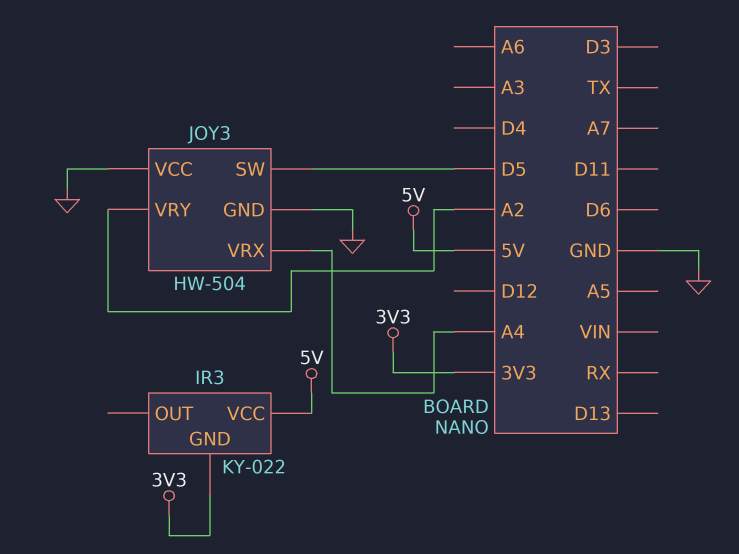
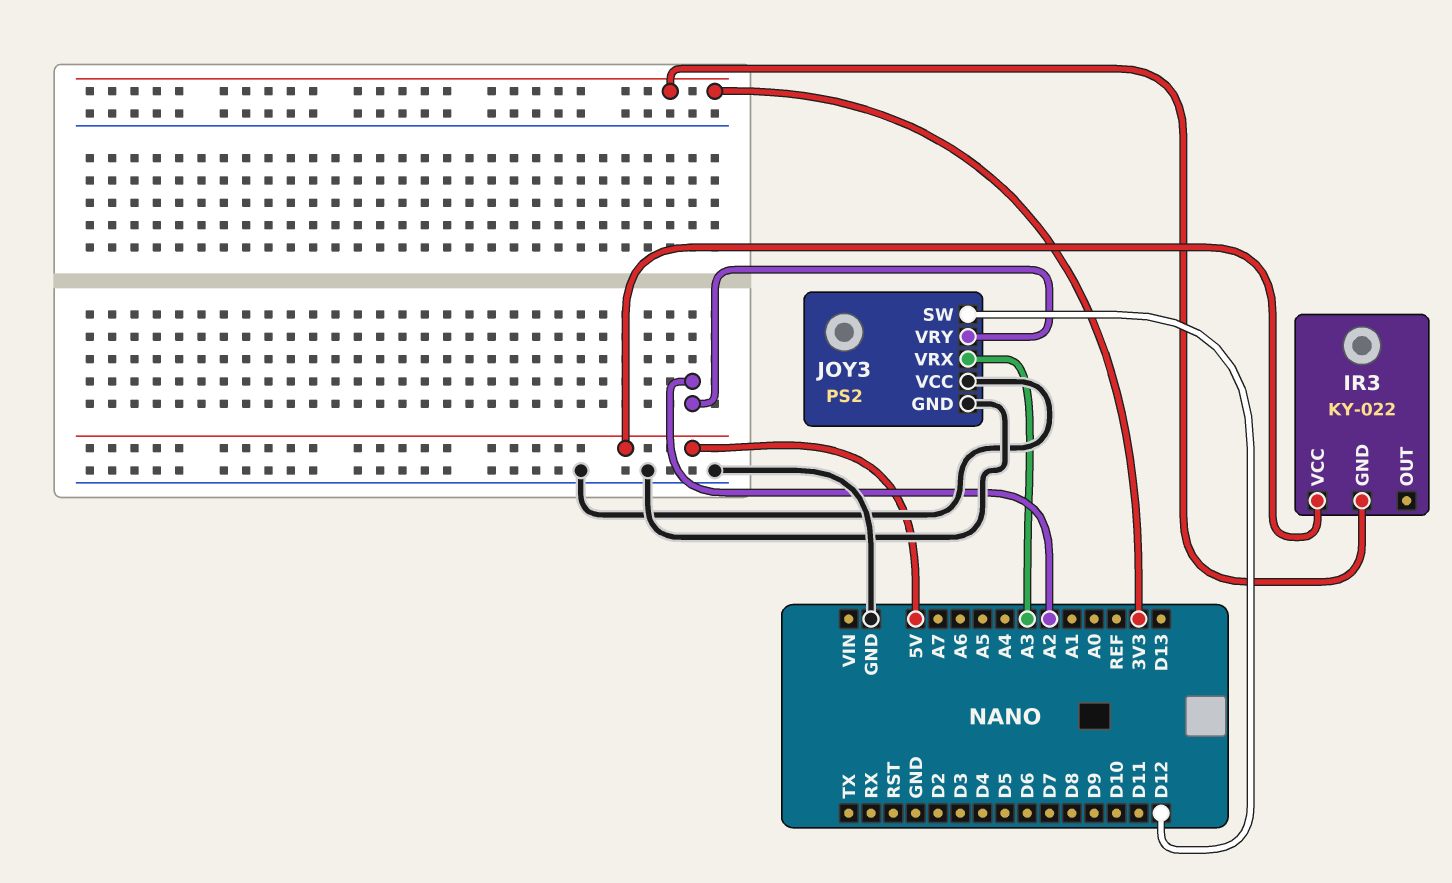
JOY3: HW-504 -> PS2
JOY3 pin SW: D5 -> D12
JOY3 pin VRX: A4 -> A3

